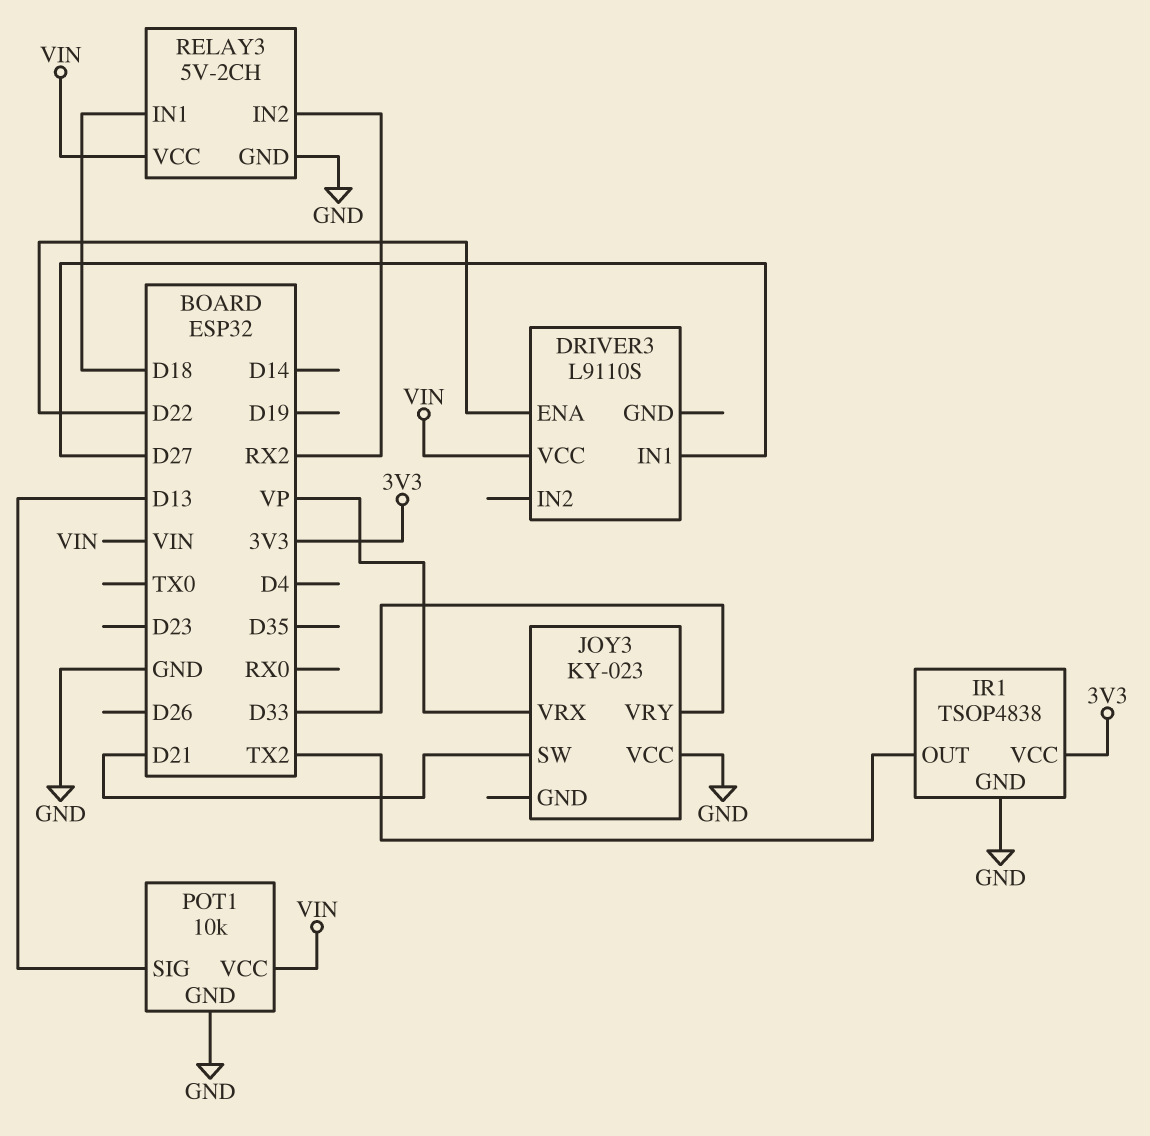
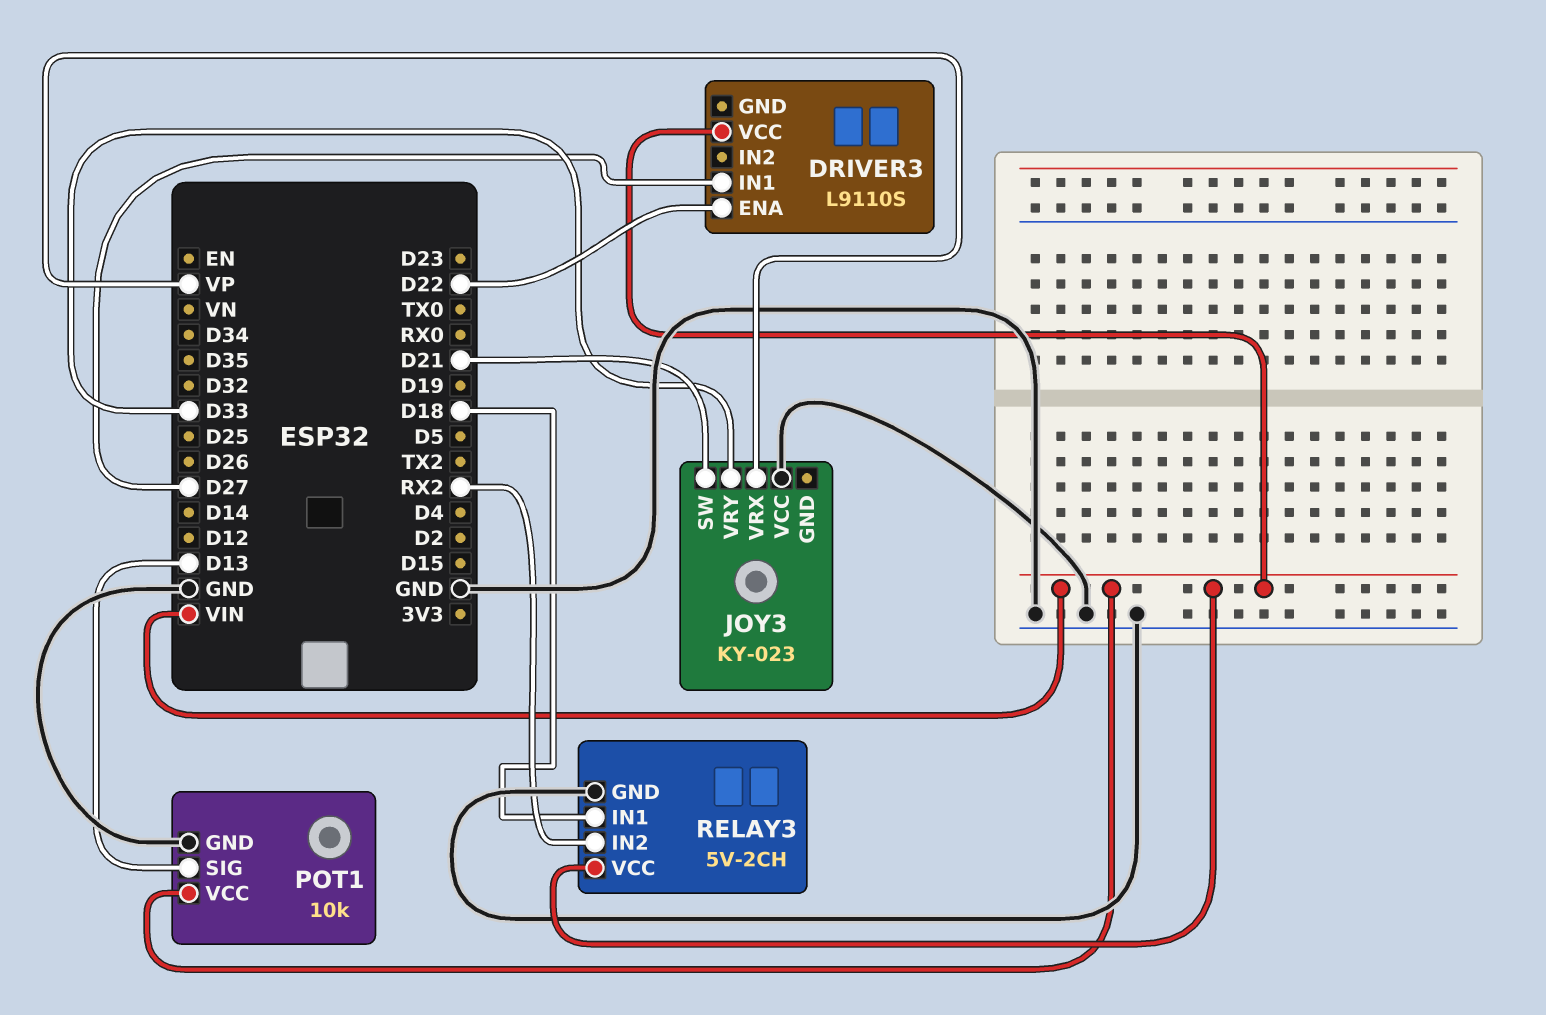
IR1: TSOP4838 -> none
IR1 pin GND: GND -> none
IR1 pin OUT: TX2 -> none
IR1 pin VCC: 3V3 -> none

